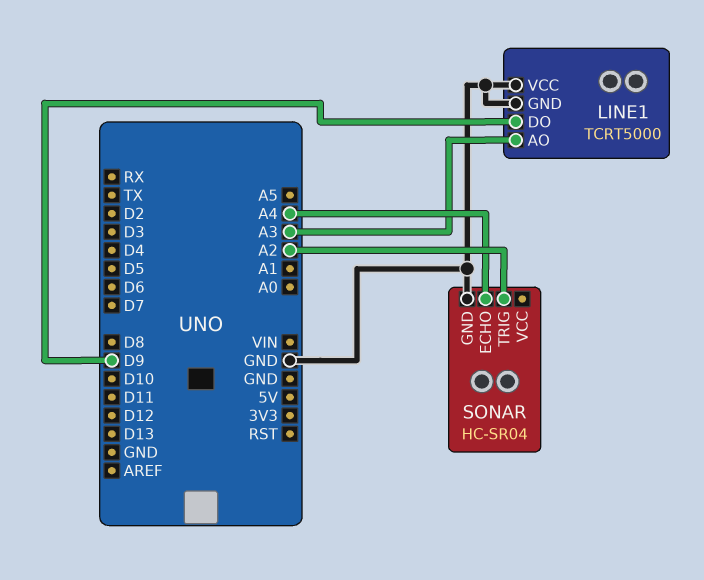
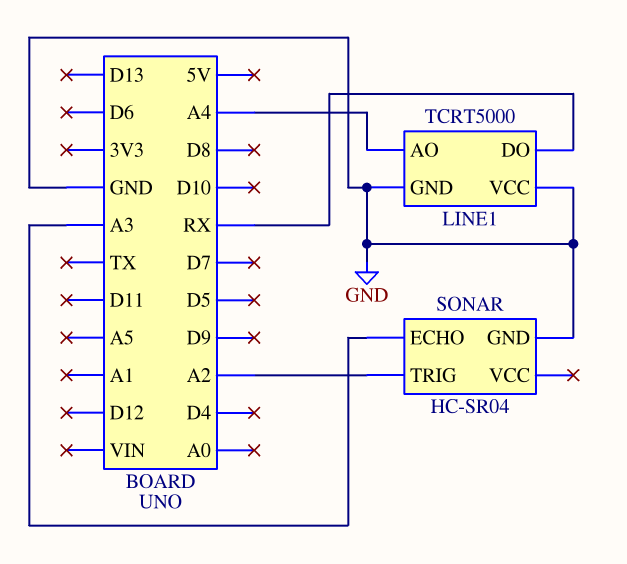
LINE1 pin AO: A3 -> A4
LINE1 pin DO: D9 -> RX
SONAR pin ECHO: A4 -> A3

